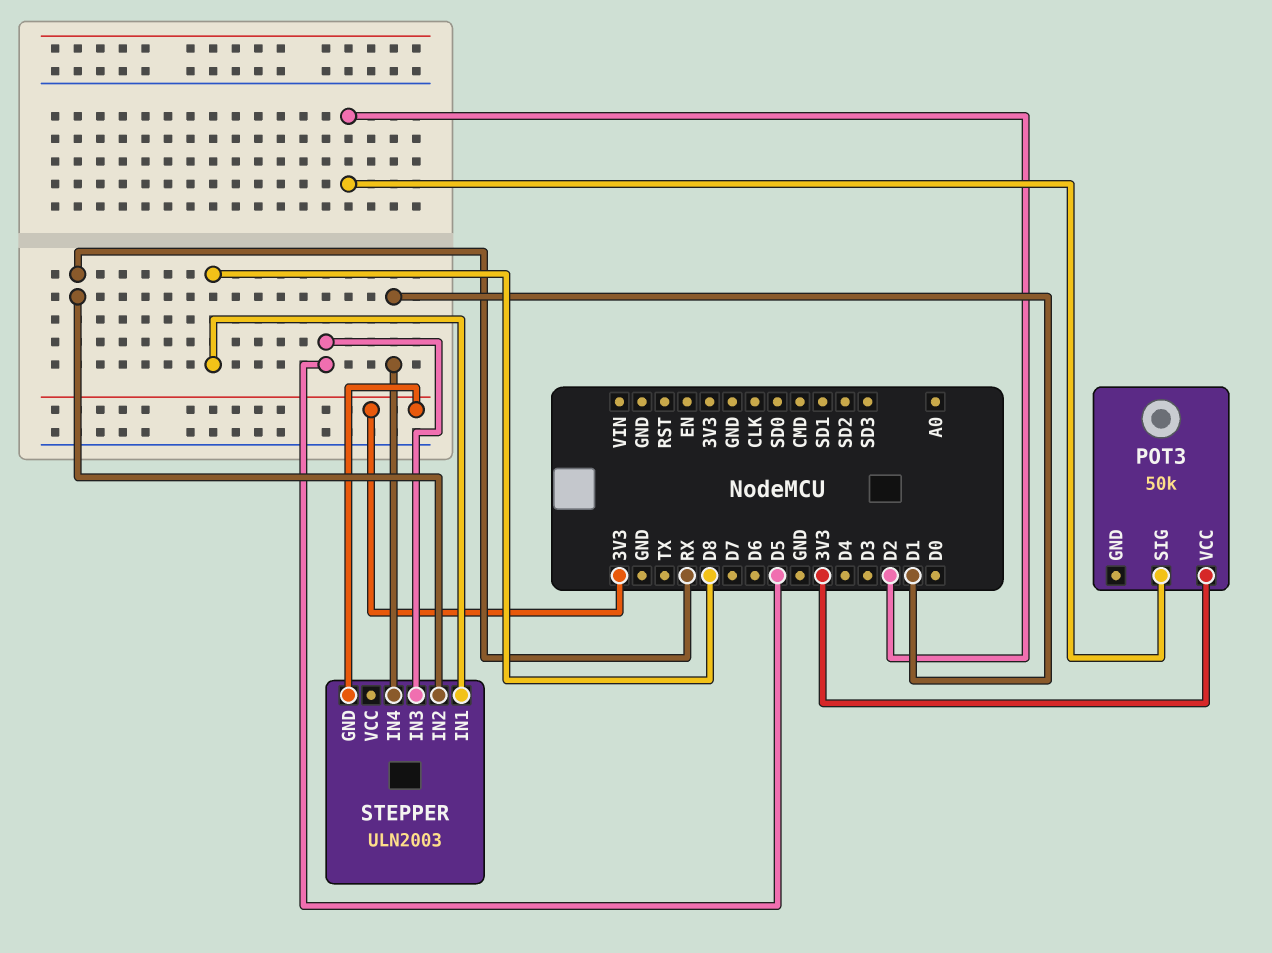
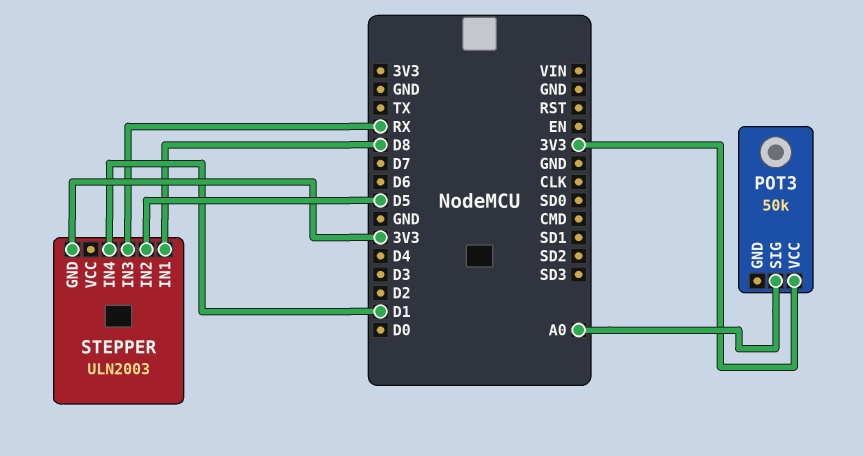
POT3 pin SIG: D2 -> A0
STEPPER pin IN2: RX -> D5
STEPPER pin IN3: D5 -> RX

